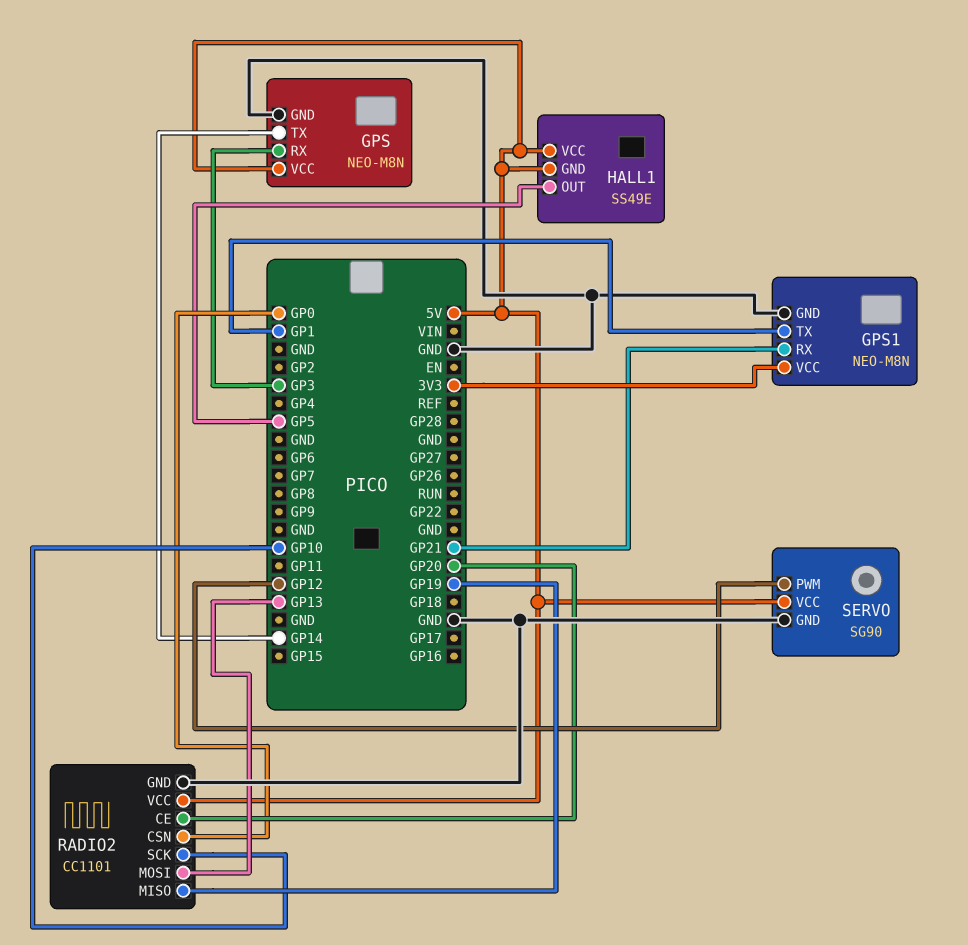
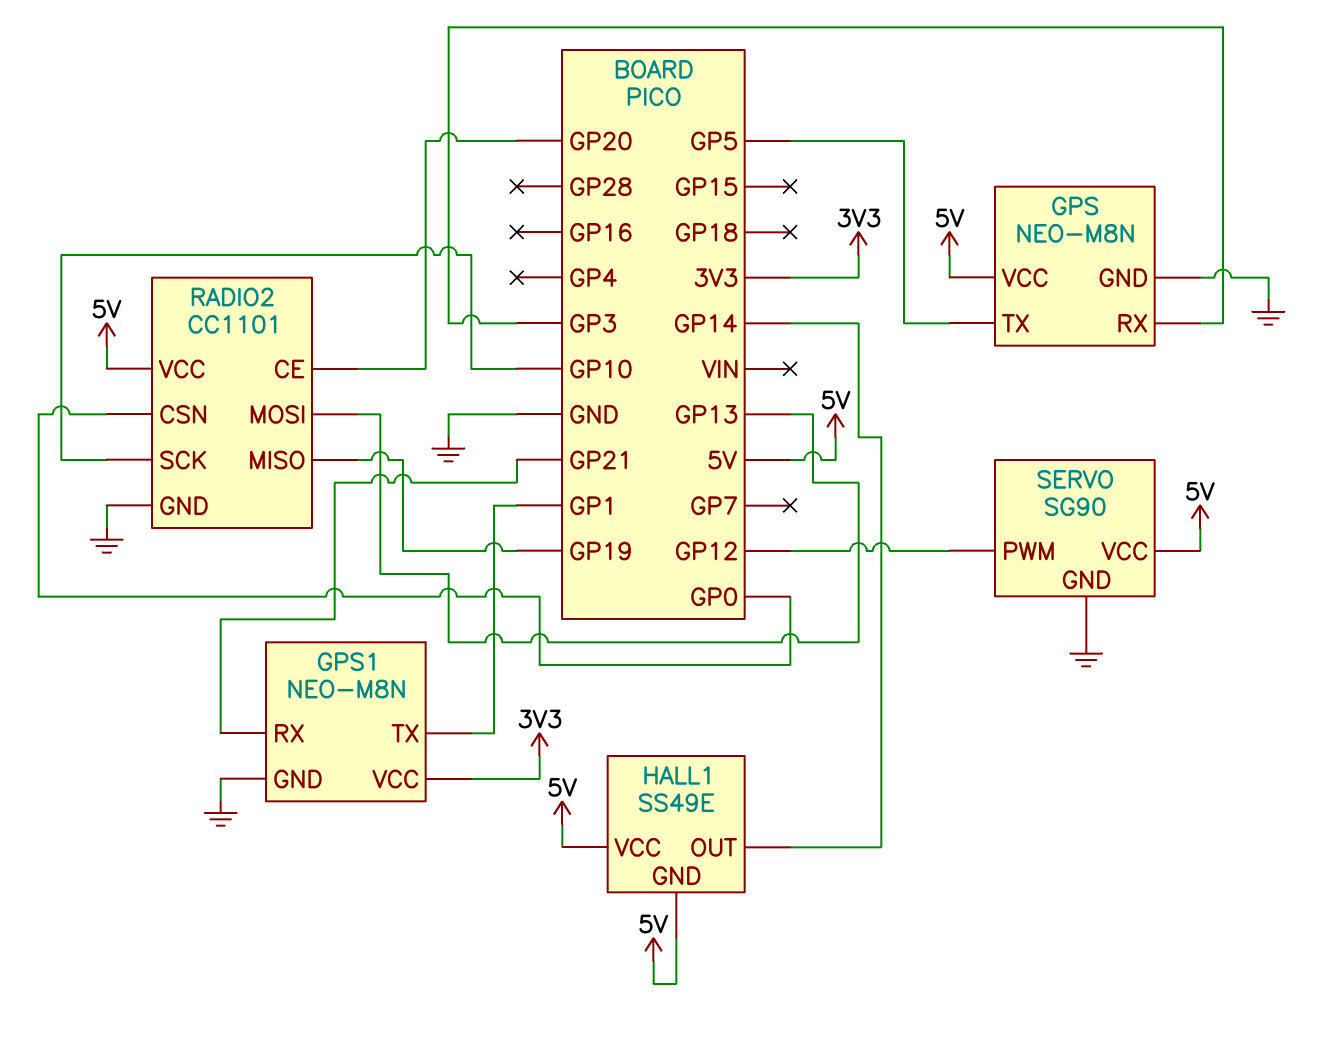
GPS pin TX: GP14 -> GP5
HALL1 pin OUT: GP5 -> GP14

